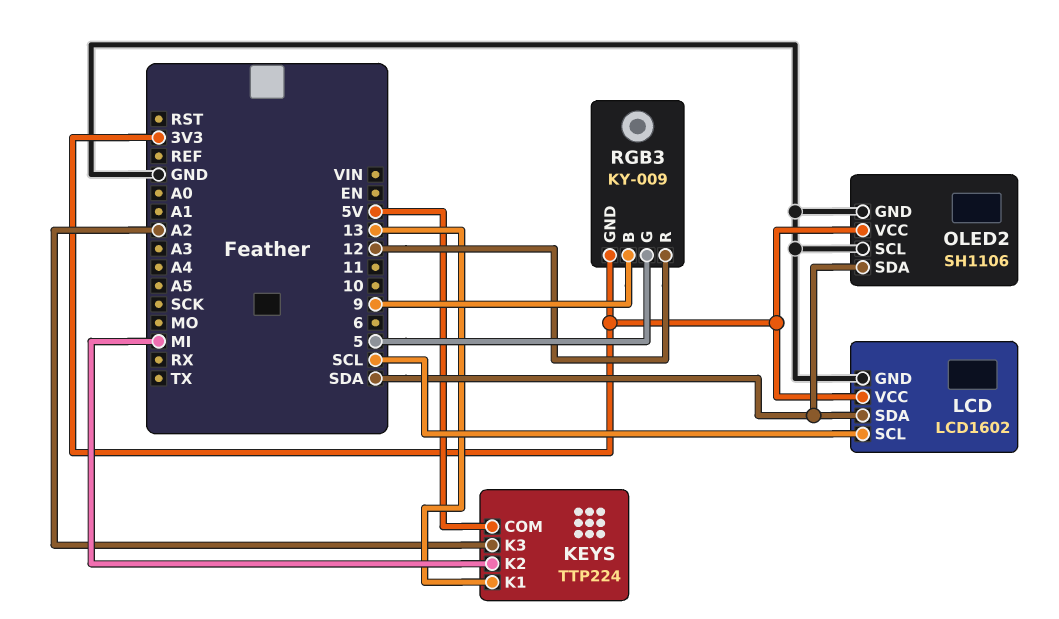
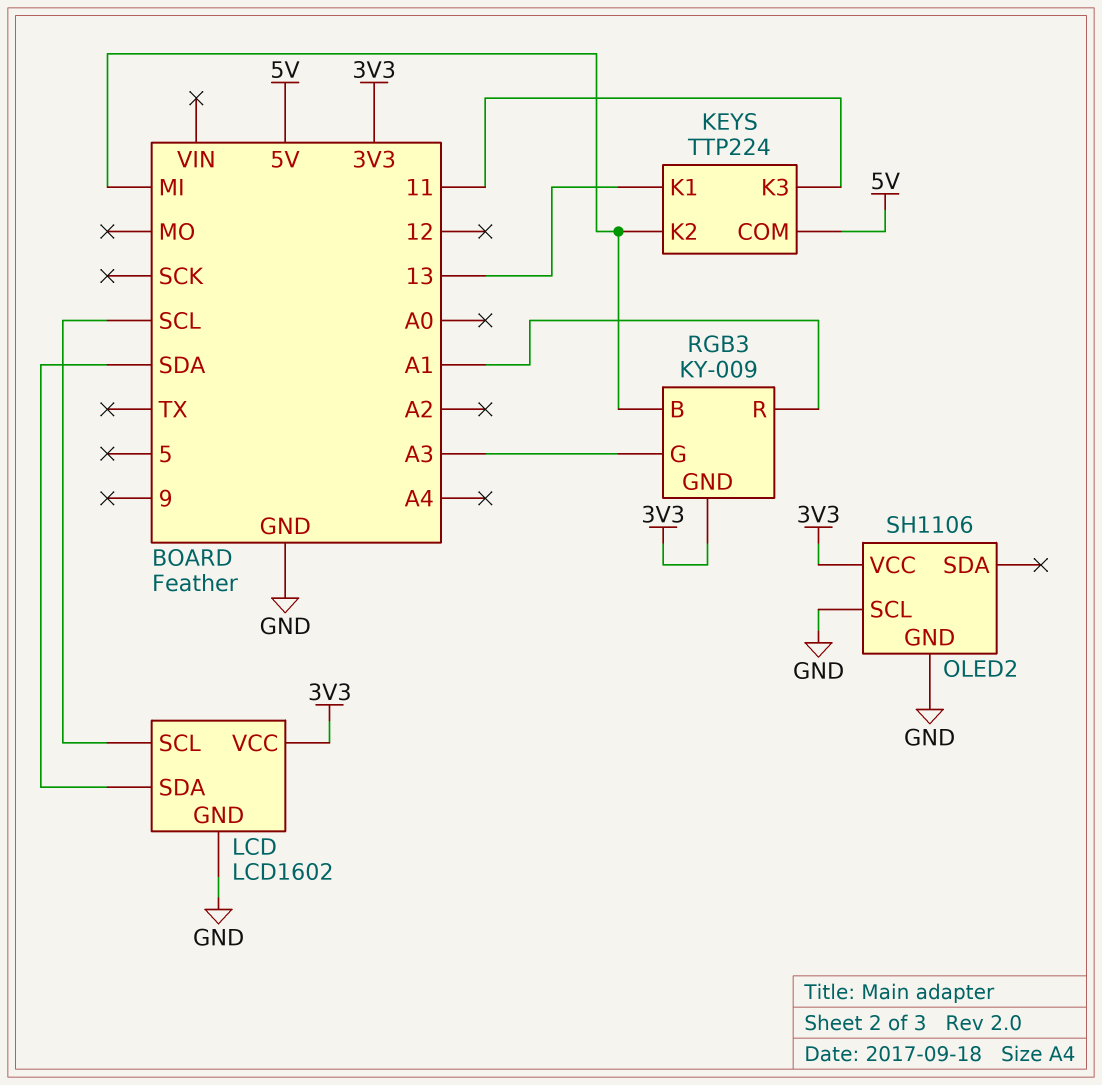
KEYS pin K3: A2 -> 11
OLED2 pin SDA: SDA -> none
RGB3 pin B: 9 -> MI
RGB3 pin G: 5 -> A3
RGB3 pin R: 12 -> A1

